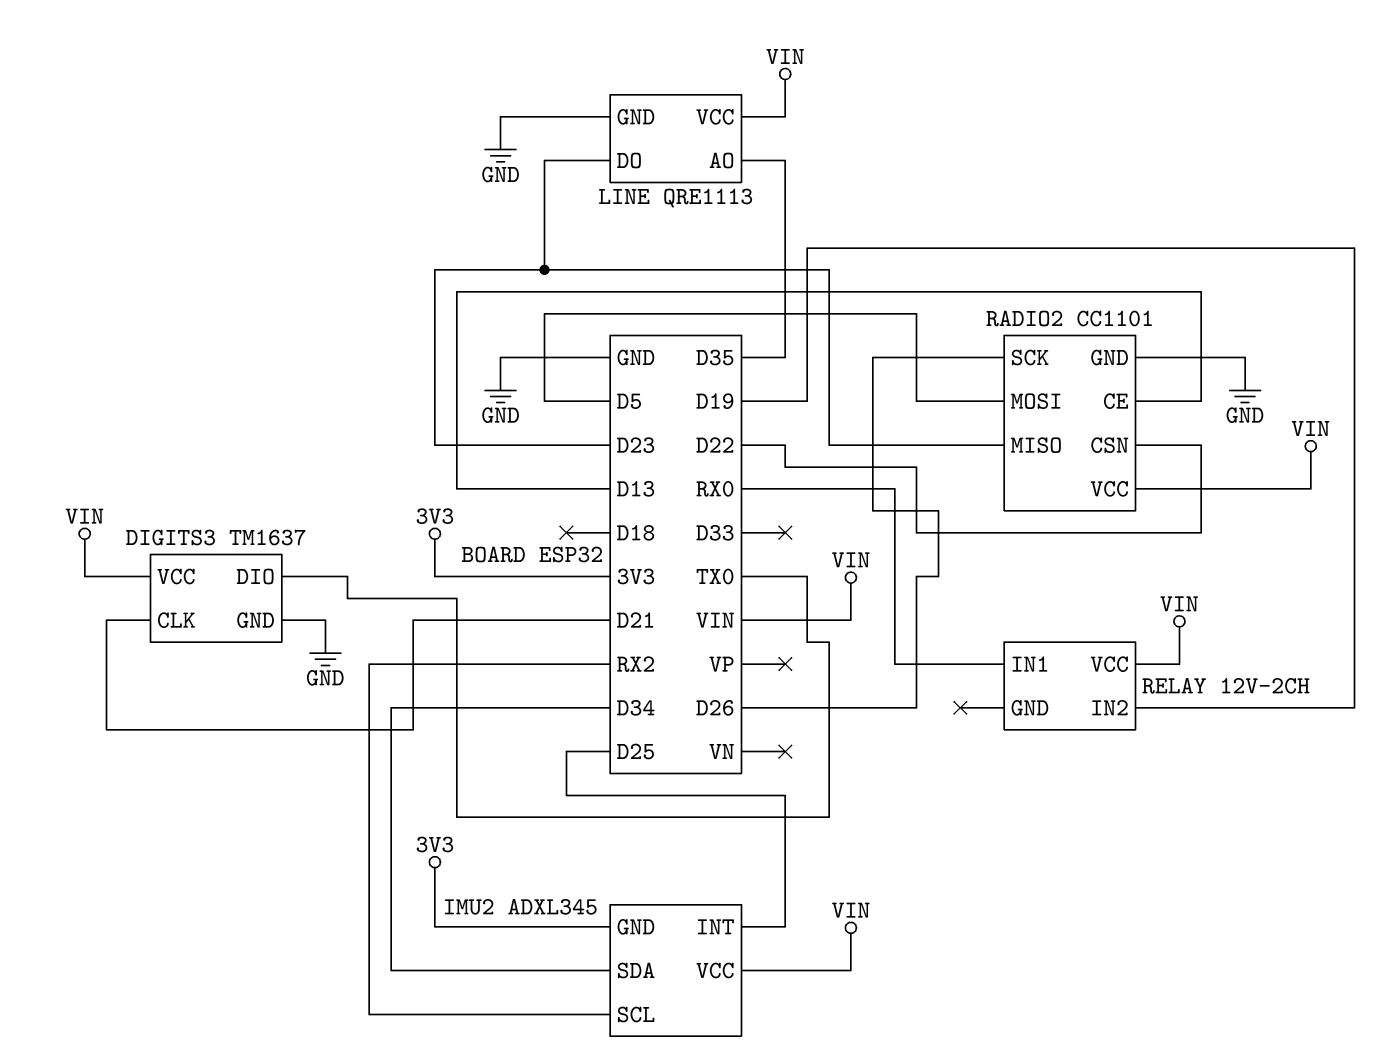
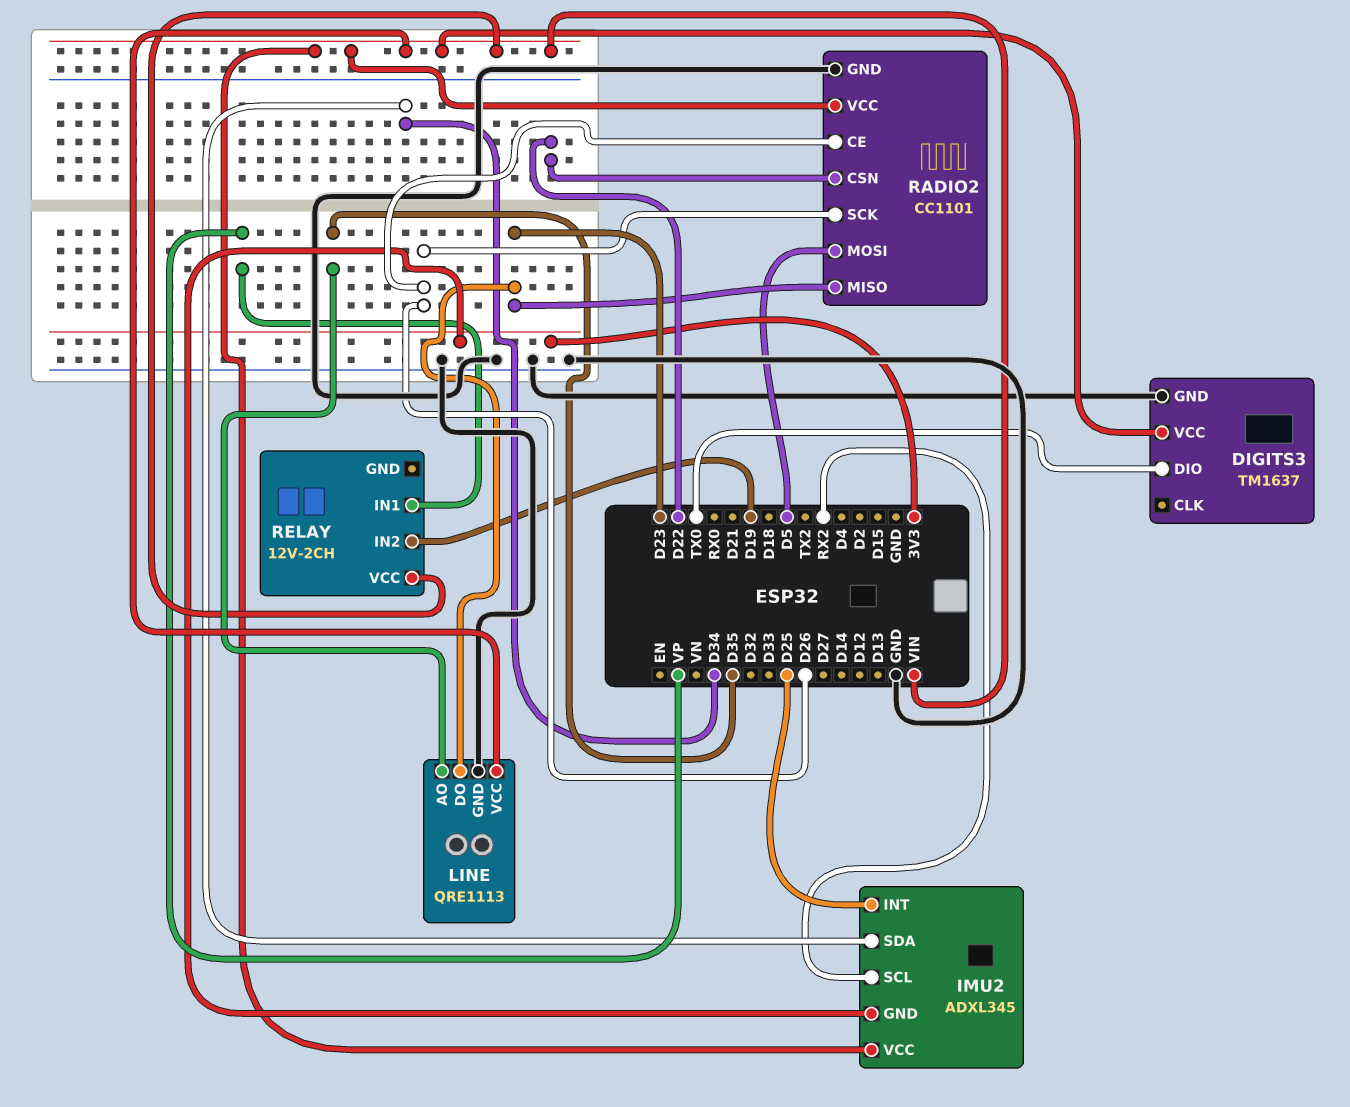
DIGITS3 pin CLK: D21 -> none
RADIO2 pin CE: D13 -> D26
RELAY pin IN1: RX0 -> VP

